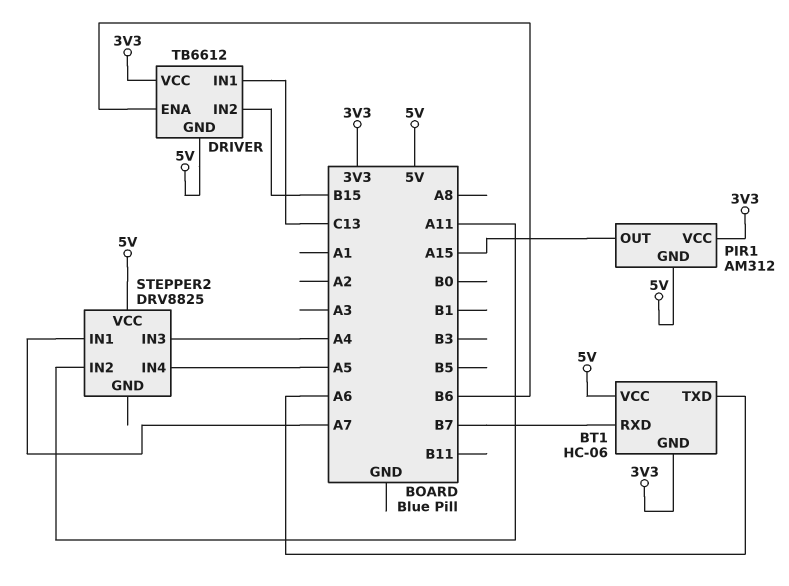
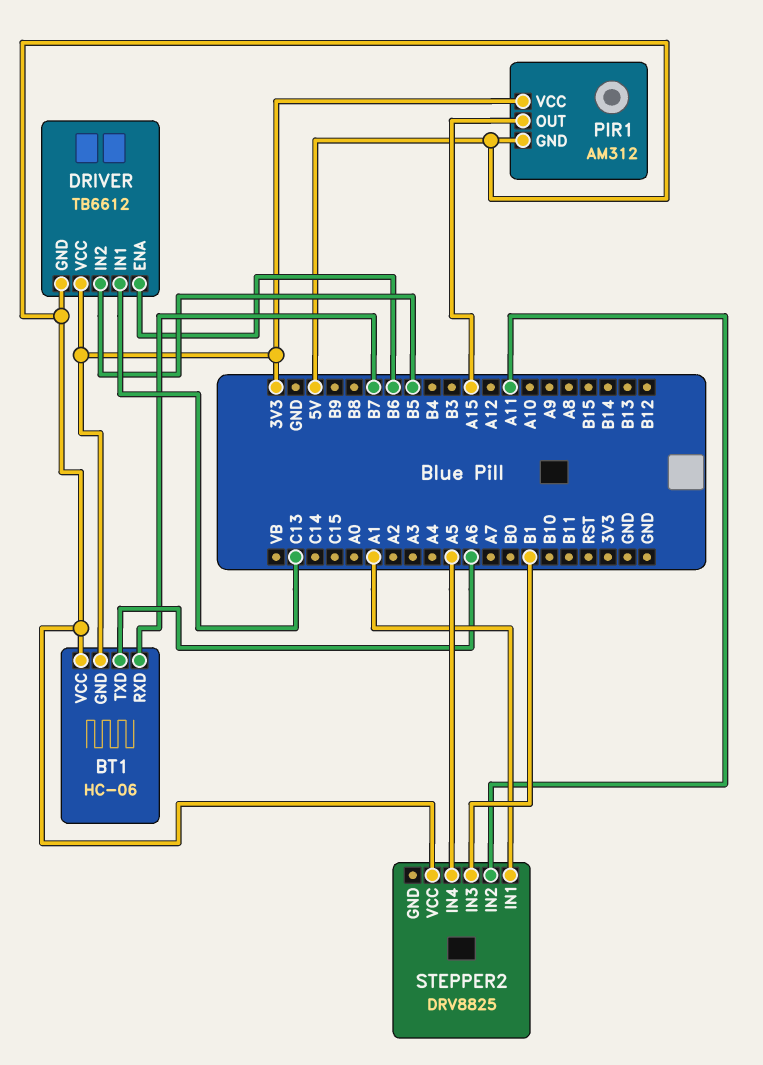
DRIVER pin IN2: B15 -> B5
STEPPER2 pin IN1: A7 -> A1
STEPPER2 pin IN3: A4 -> B1

